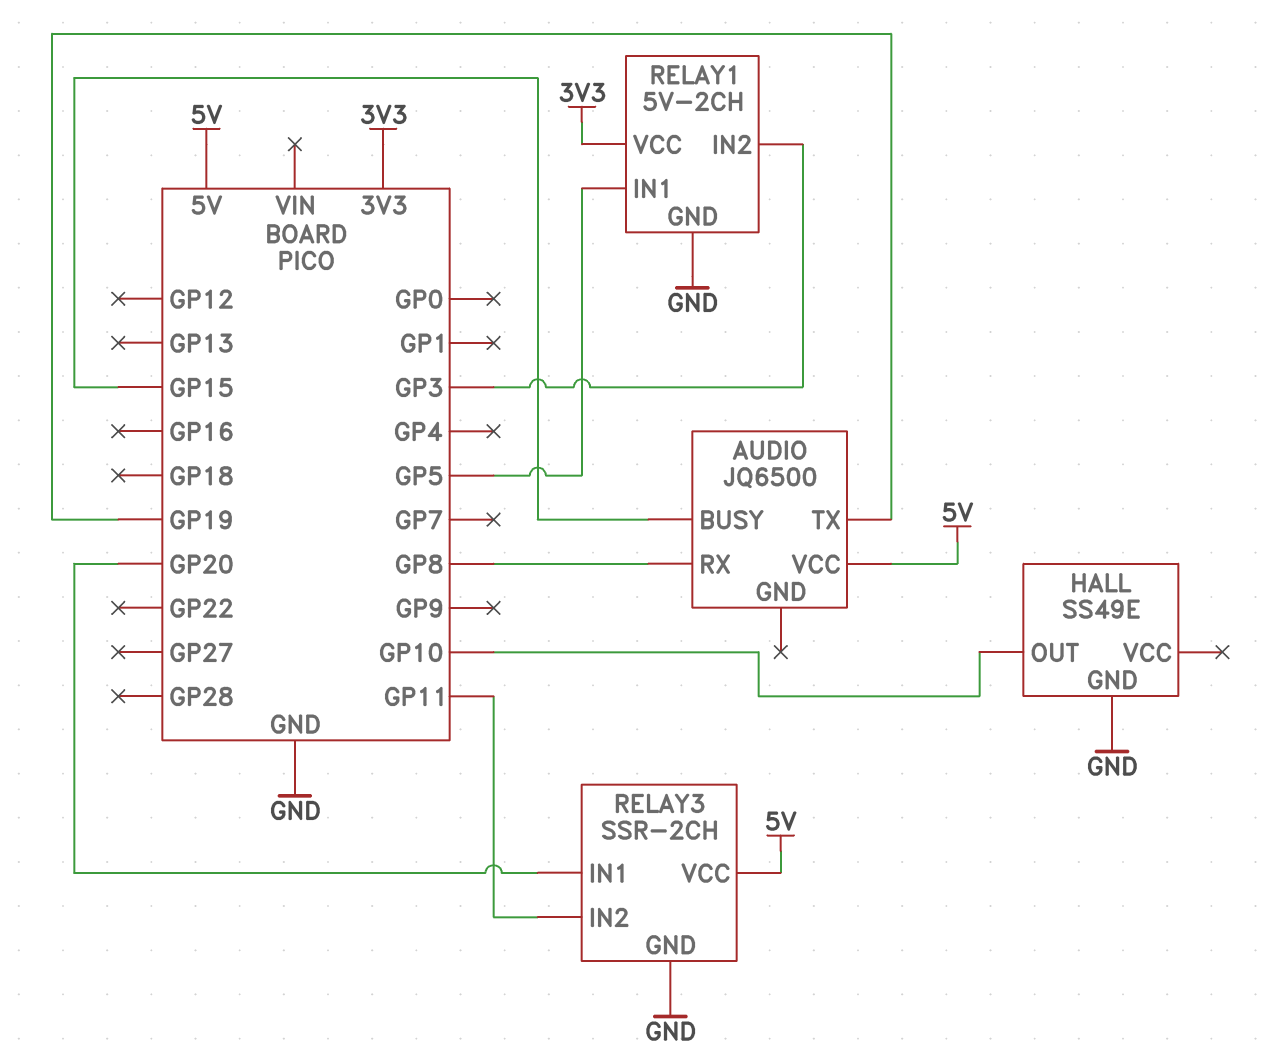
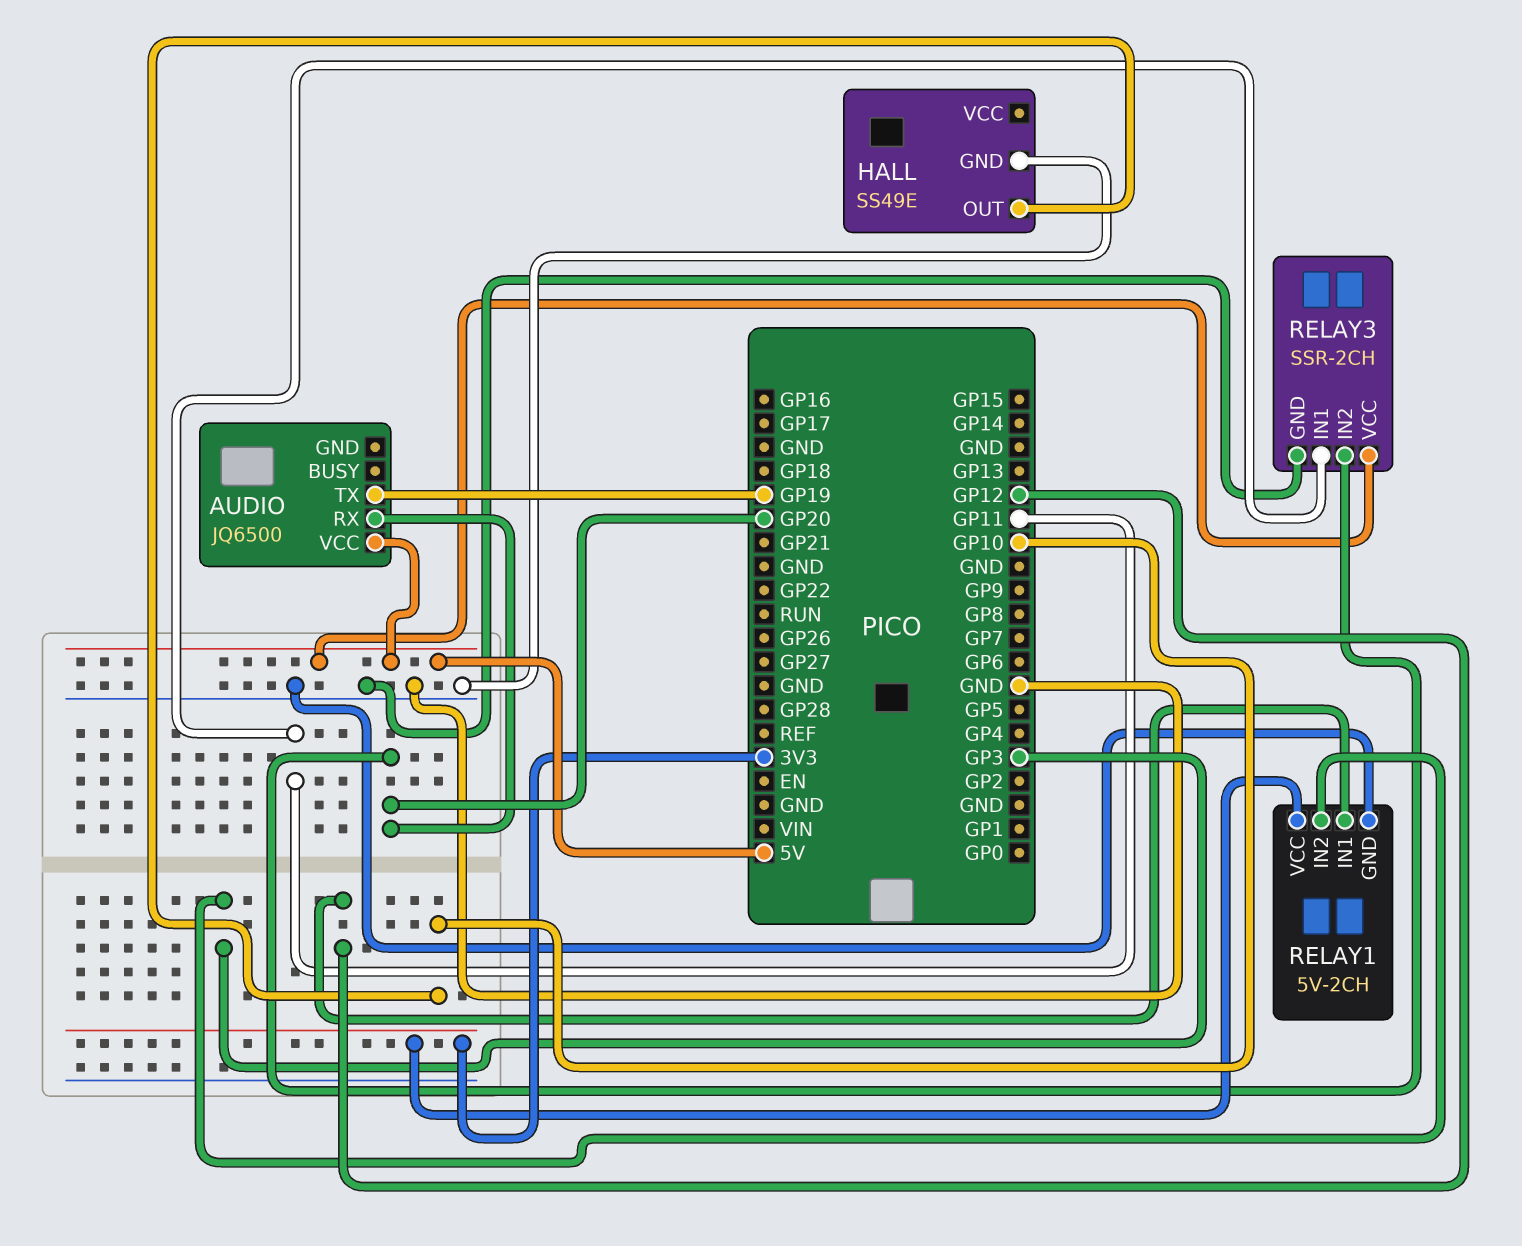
AUDIO pin BUSY: GP15 -> none
AUDIO pin RX: GP8 -> GP20
RELAY1 pin IN1: GP5 -> GP12
RELAY3 pin IN1: GP20 -> GP11
RELAY3 pin IN2: GP11 -> GP20

